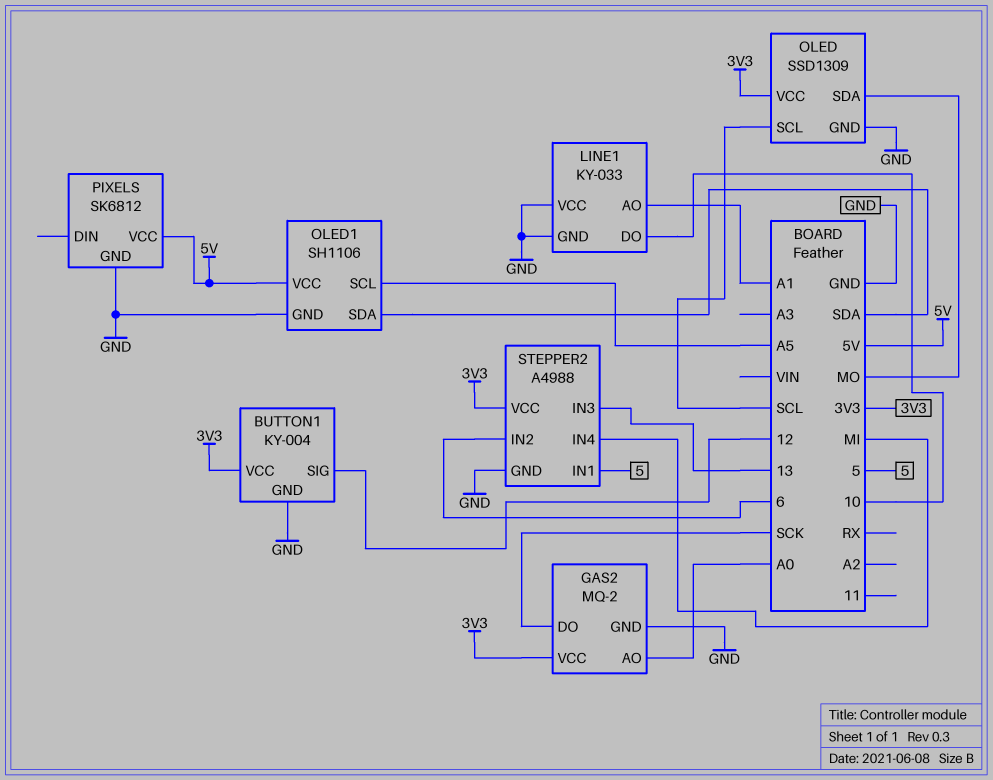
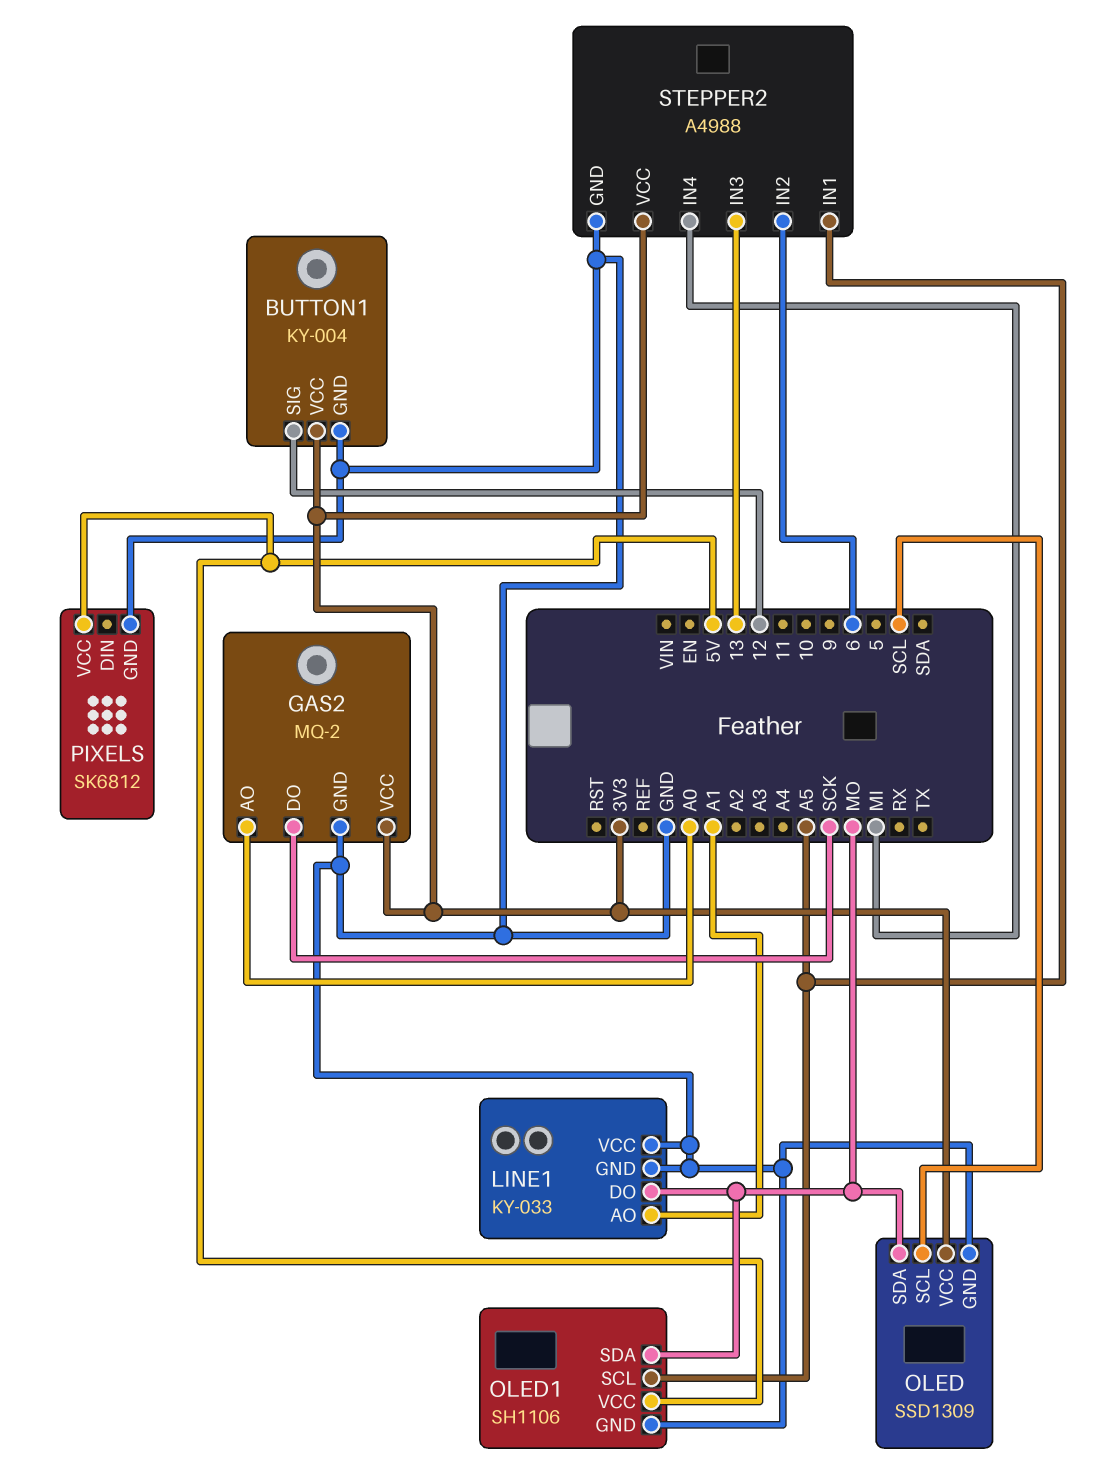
LINE1 pin DO: 10 -> MO
OLED1 pin SDA: SDA -> MO
STEPPER2 pin IN1: 5 -> A5

